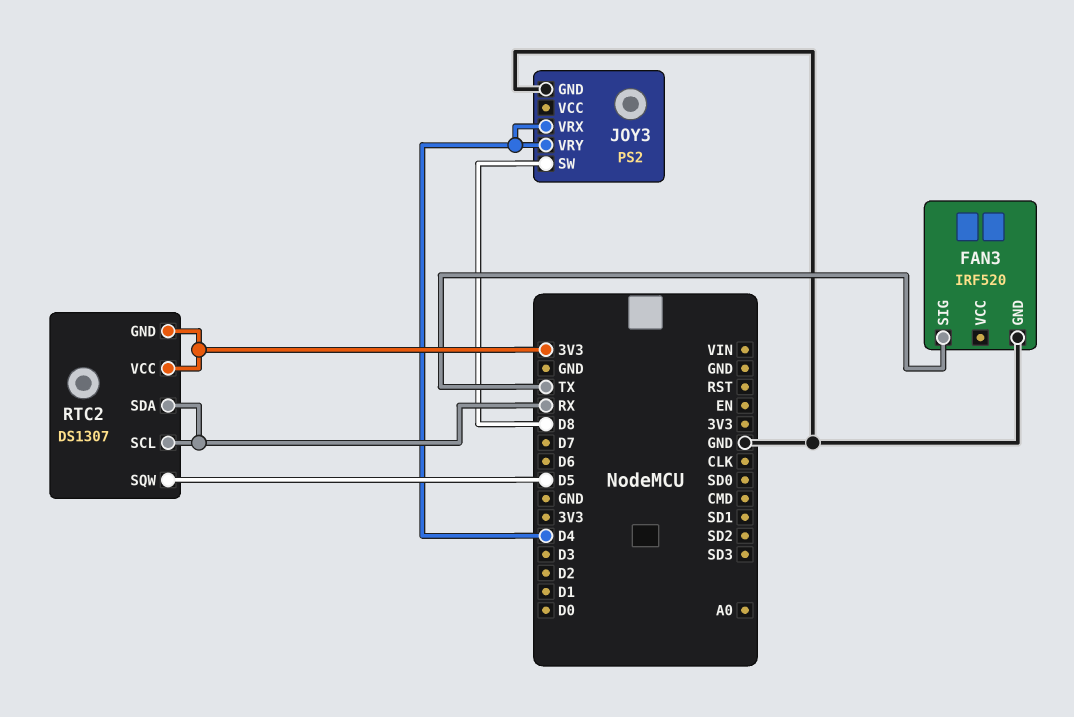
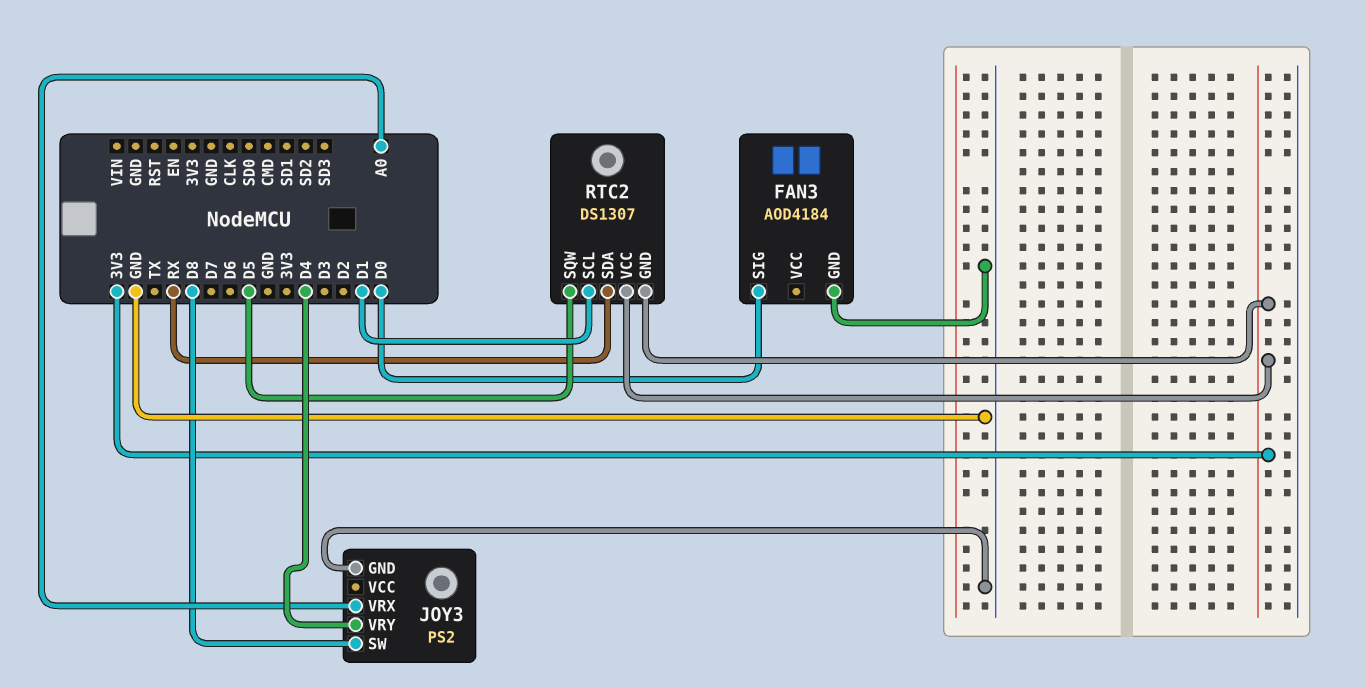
FAN3: IRF520 -> AOD4184
FAN3 pin SIG: TX -> D0
JOY3 pin VRX: D4 -> A0
RTC2 pin SCL: RX -> D1

